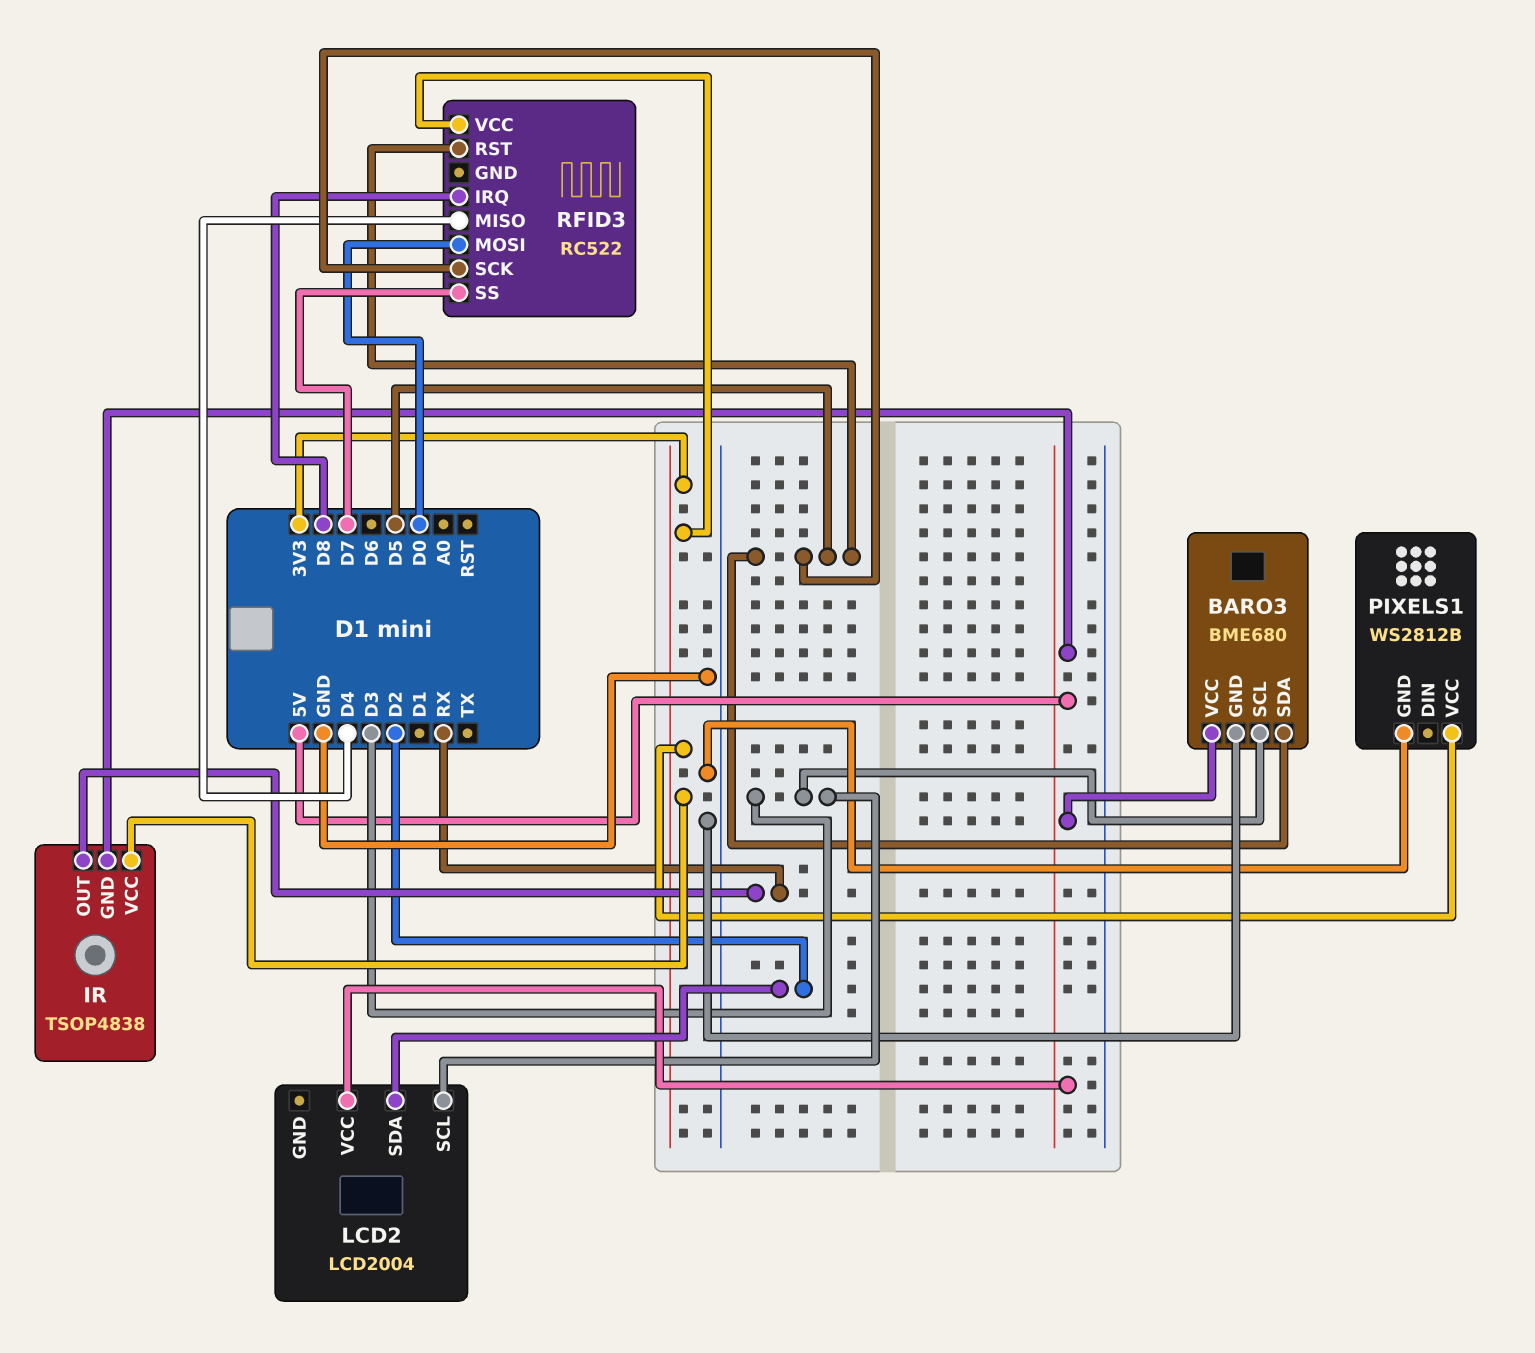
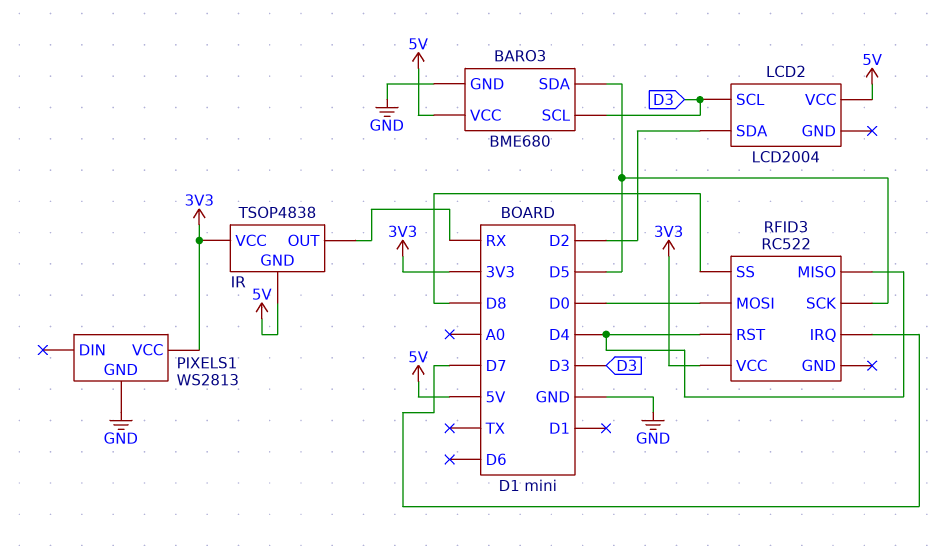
PIXELS1: WS2812B -> WS2813
RFID3 pin IRQ: D8 -> D7
RFID3 pin RST: D5 -> D4
RFID3 pin SS: D7 -> D8

